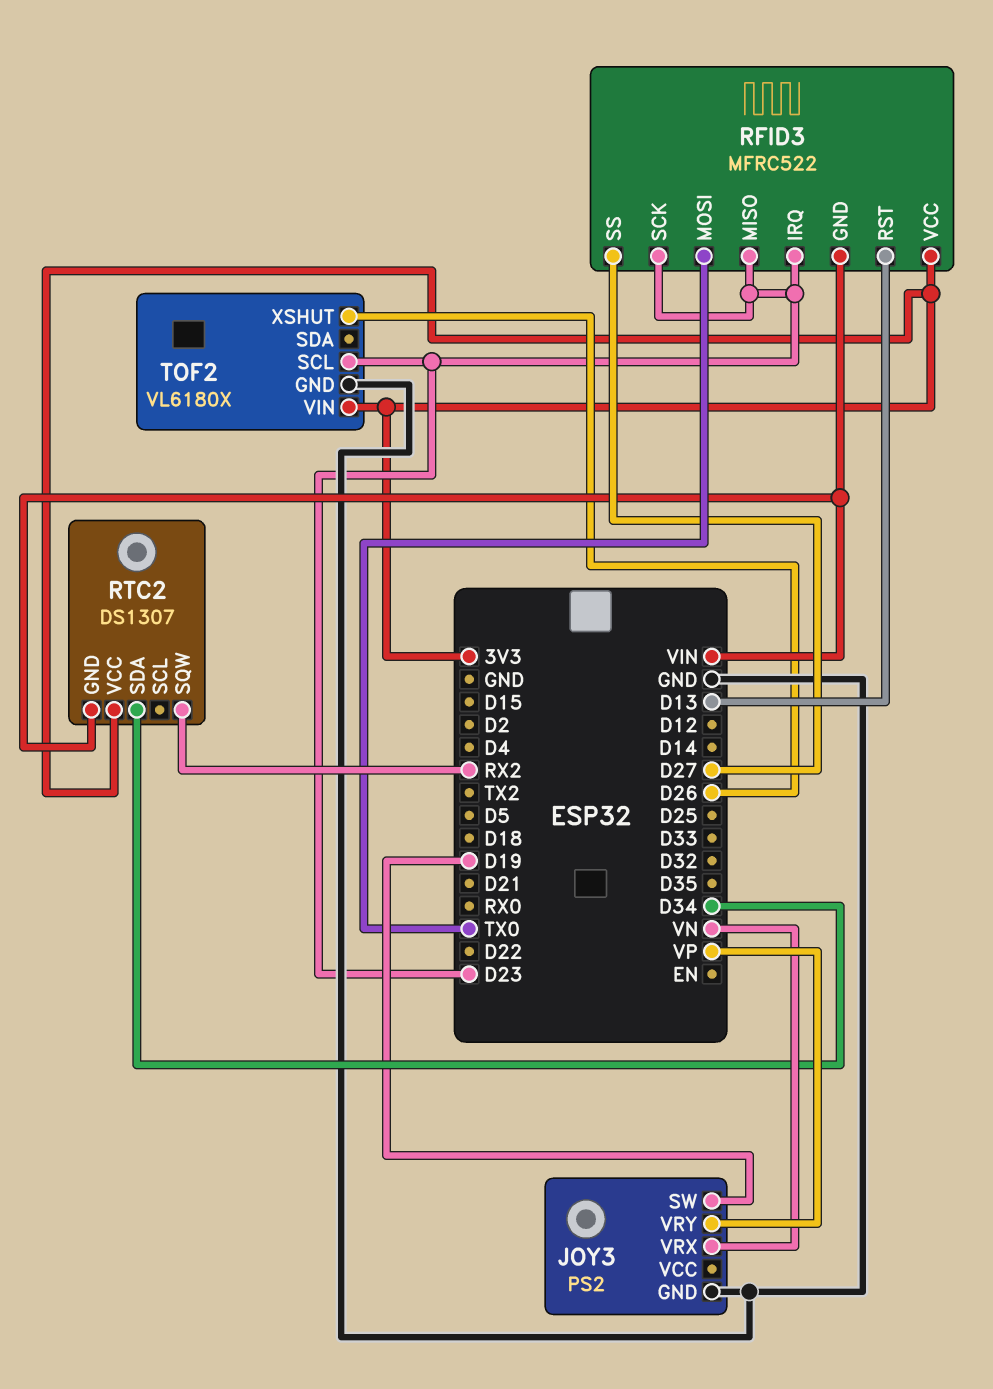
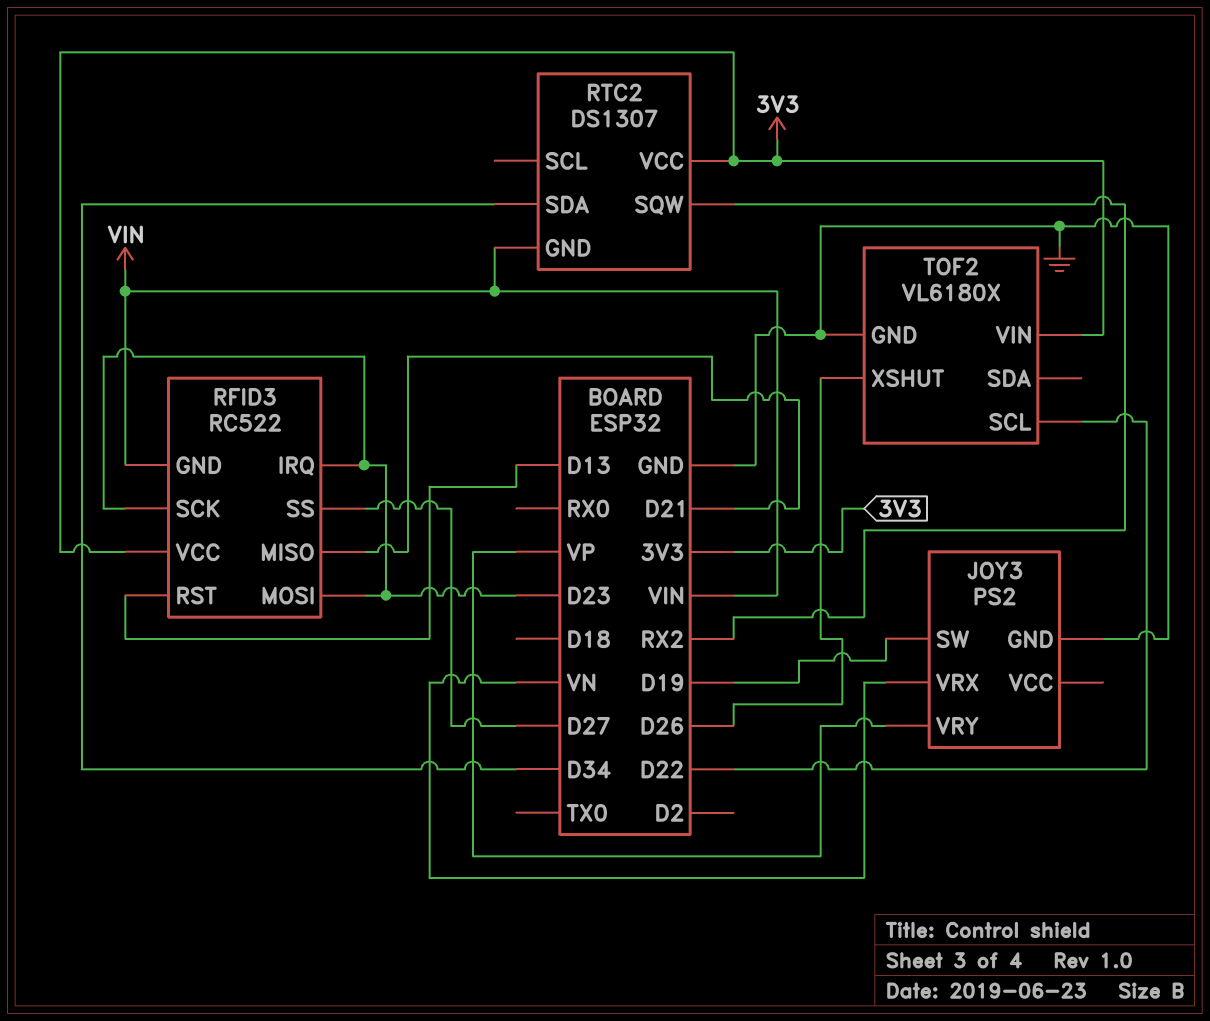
RFID3: MFRC522 -> RC522
RFID3 pin MISO: D23 -> D21
RFID3 pin MOSI: TX0 -> D23
TOF2 pin SCL: D23 -> D22

